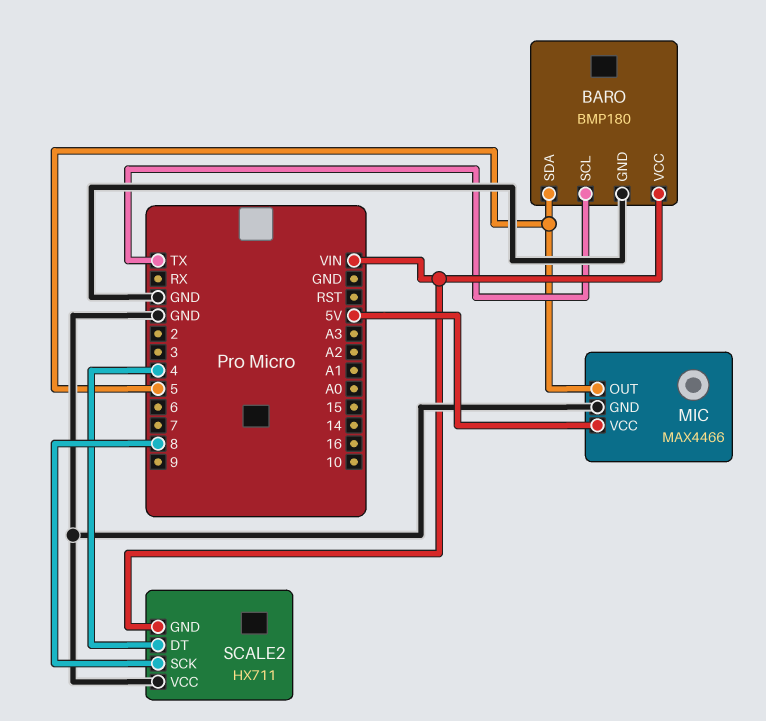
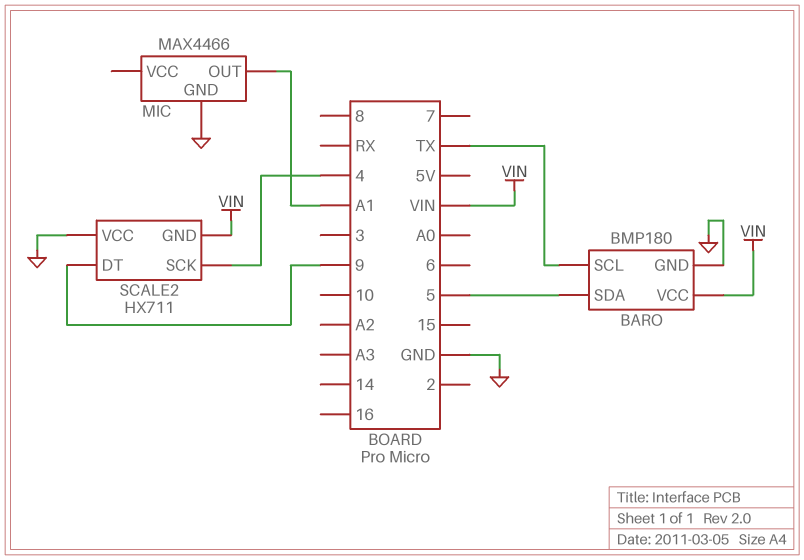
MIC pin OUT: 5 -> A1
MIC pin VCC: 5V -> none
SCALE2 pin DT: 4 -> 9
SCALE2 pin SCK: 8 -> 4

